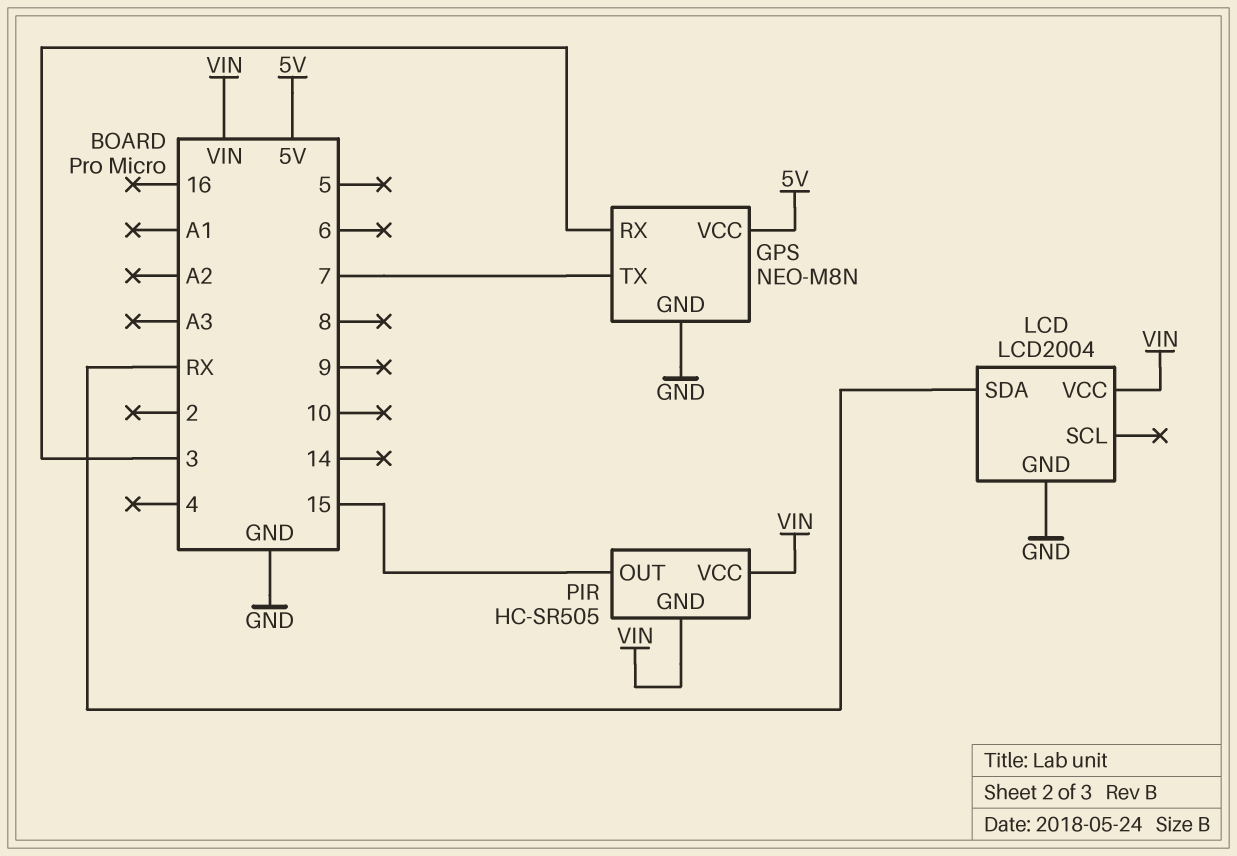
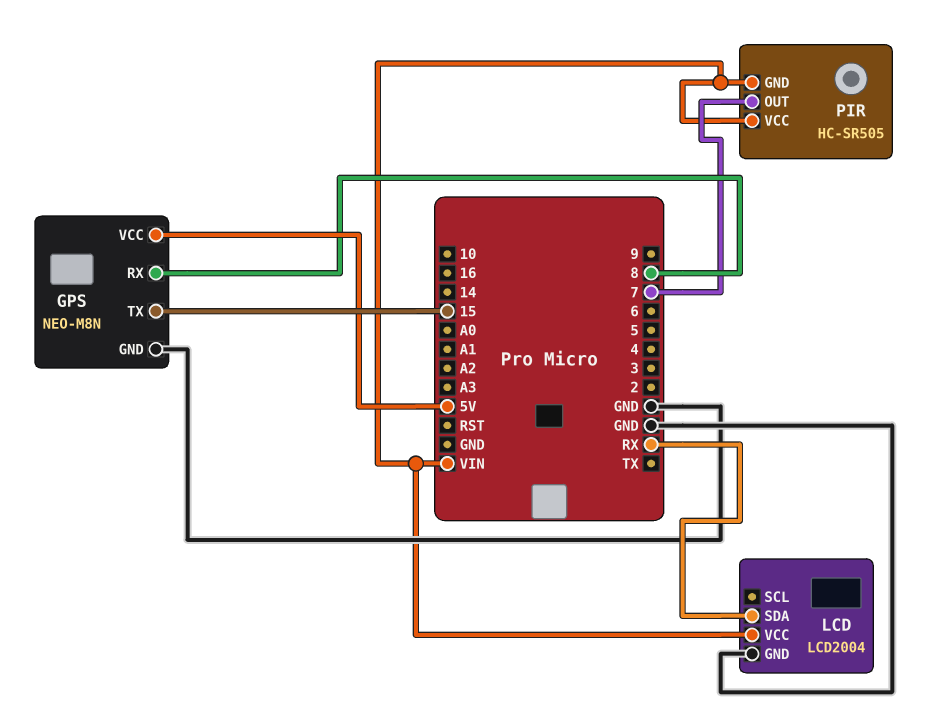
GPS pin RX: 3 -> 8
GPS pin TX: 7 -> 15
PIR pin OUT: 15 -> 7

